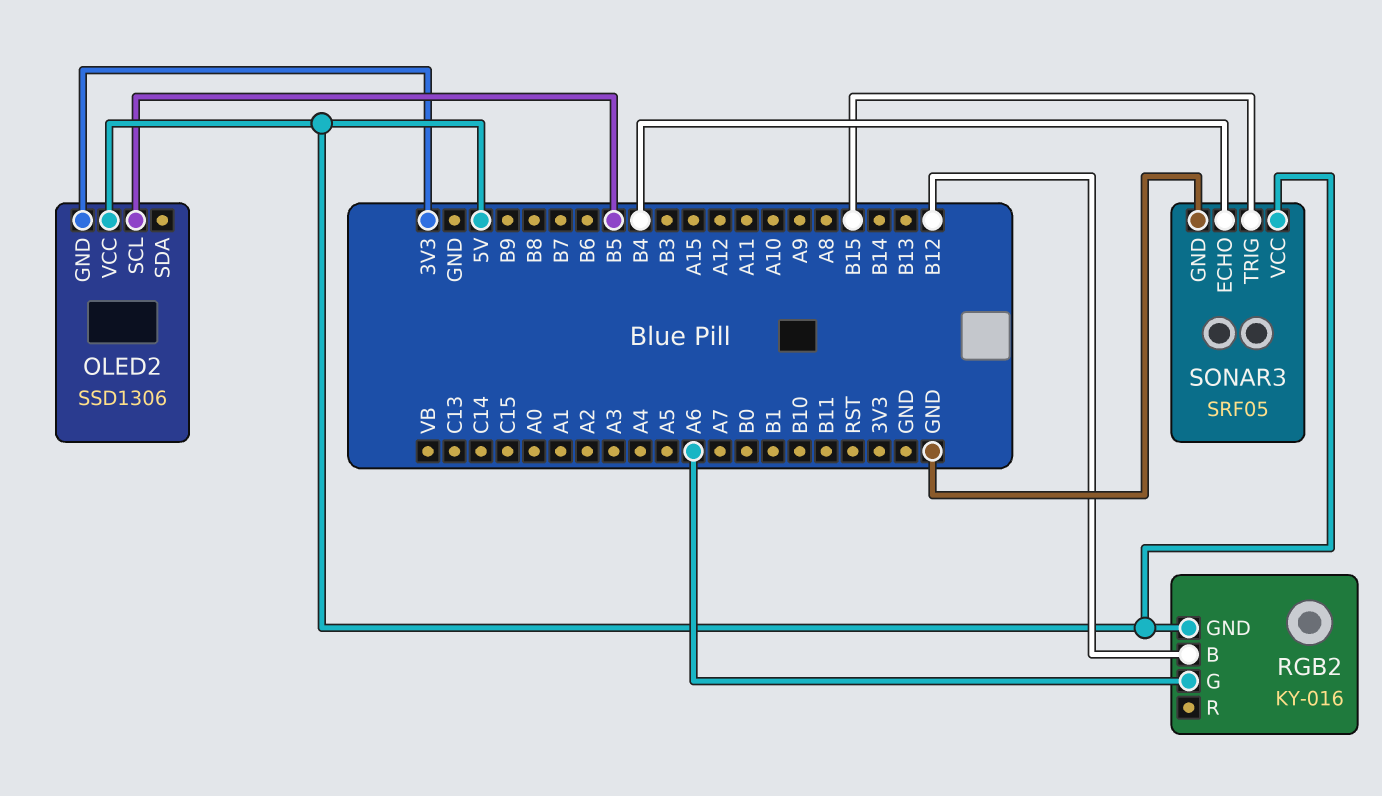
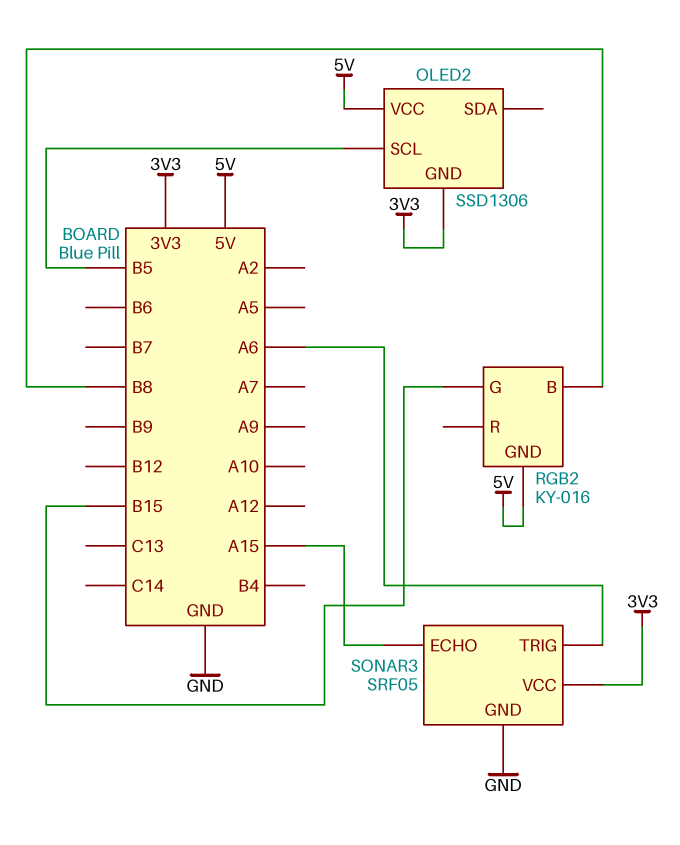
RGB2 pin B: B12 -> B8
RGB2 pin G: A6 -> B15
SONAR3 pin ECHO: B4 -> A15
SONAR3 pin TRIG: B15 -> A6
SONAR3 pin VCC: 5V -> 3V3

